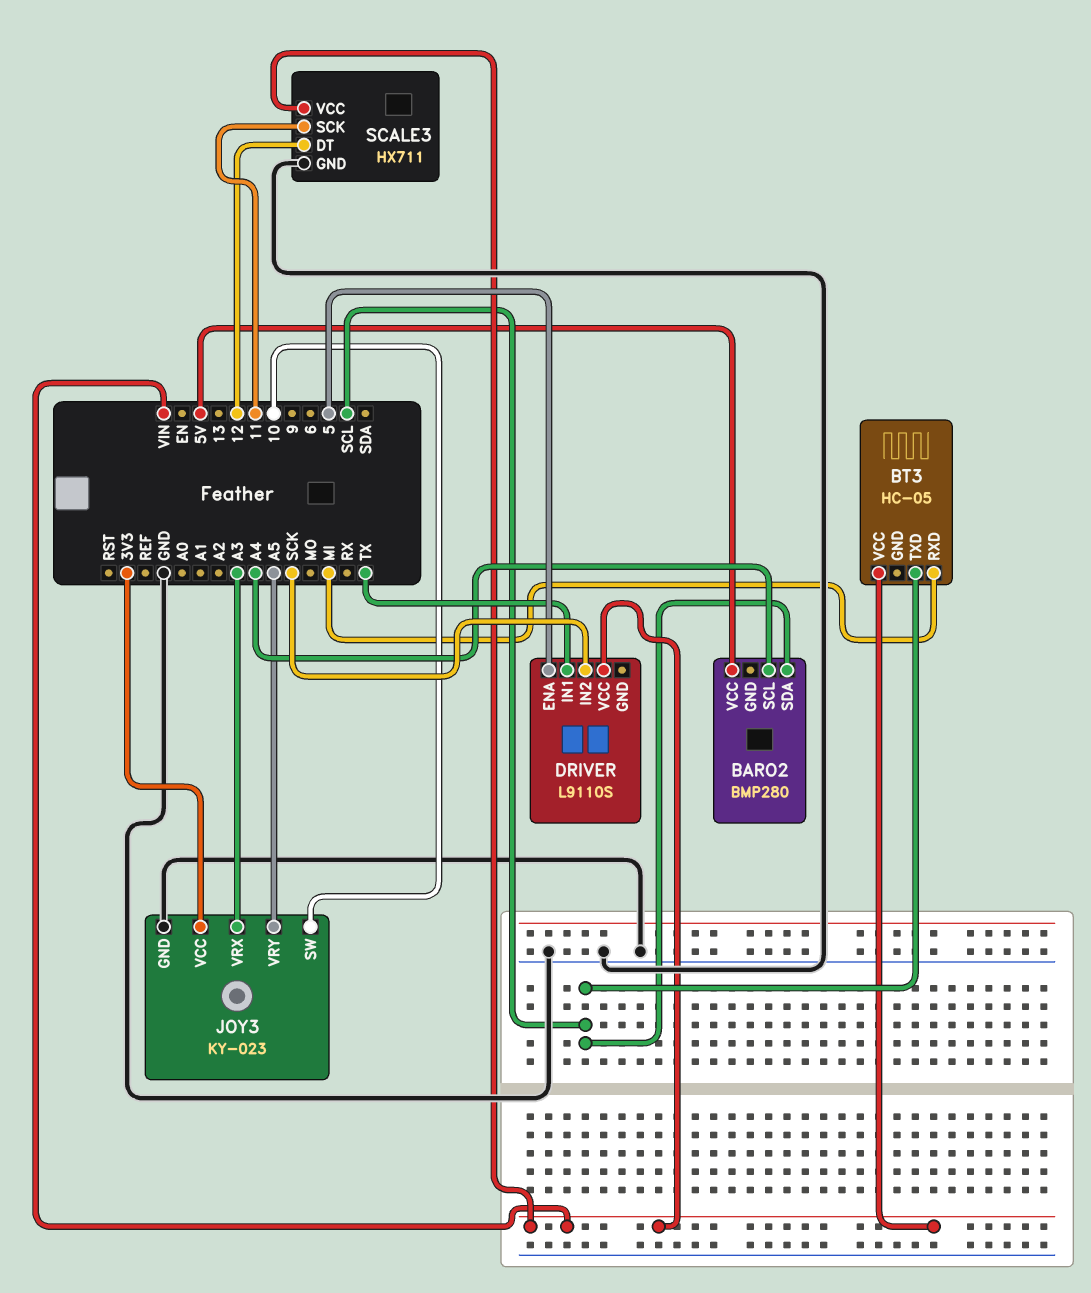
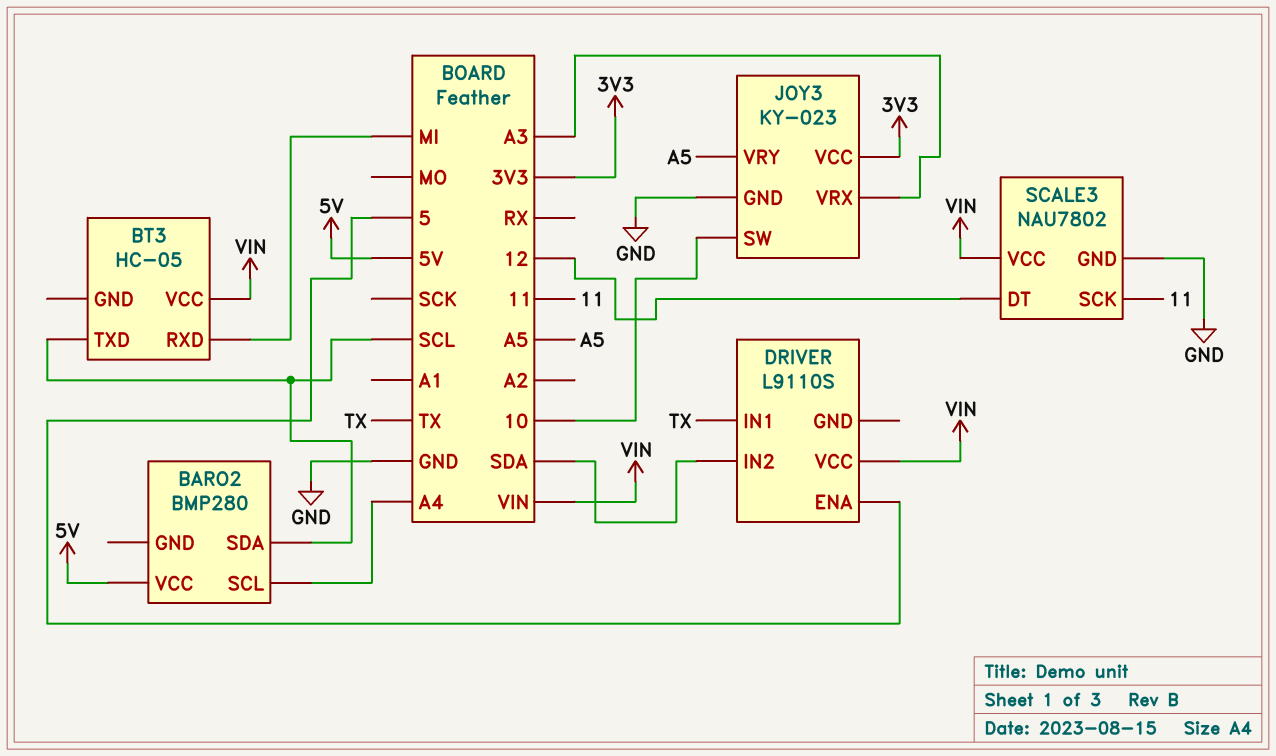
DRIVER pin IN2: SCK -> SDA
SCALE3: HX711 -> NAU7802

